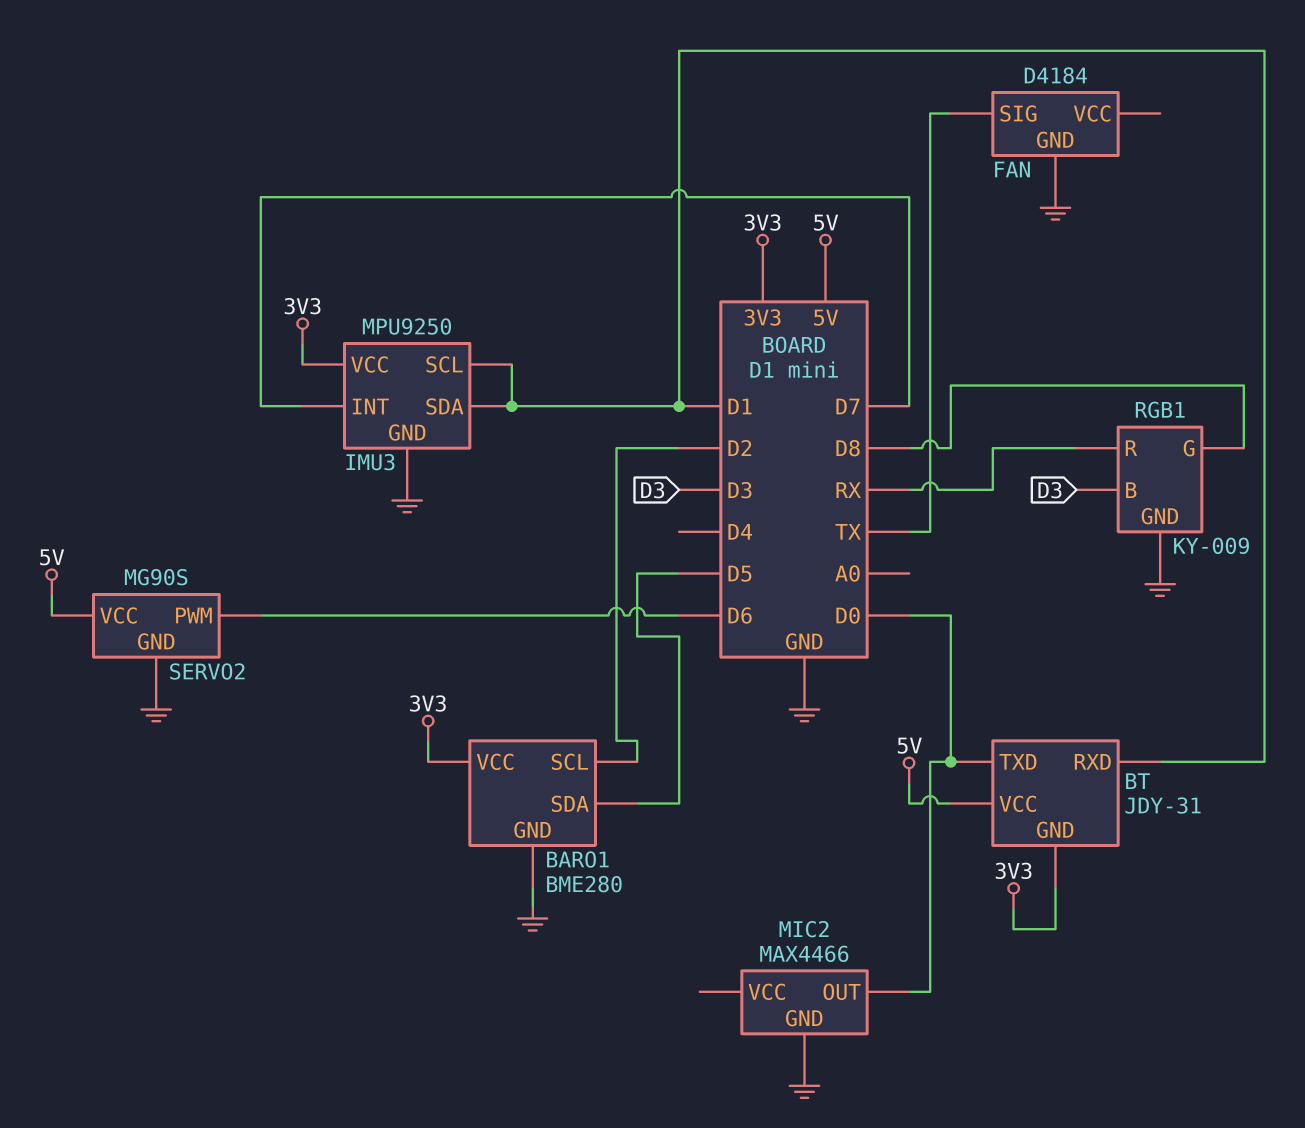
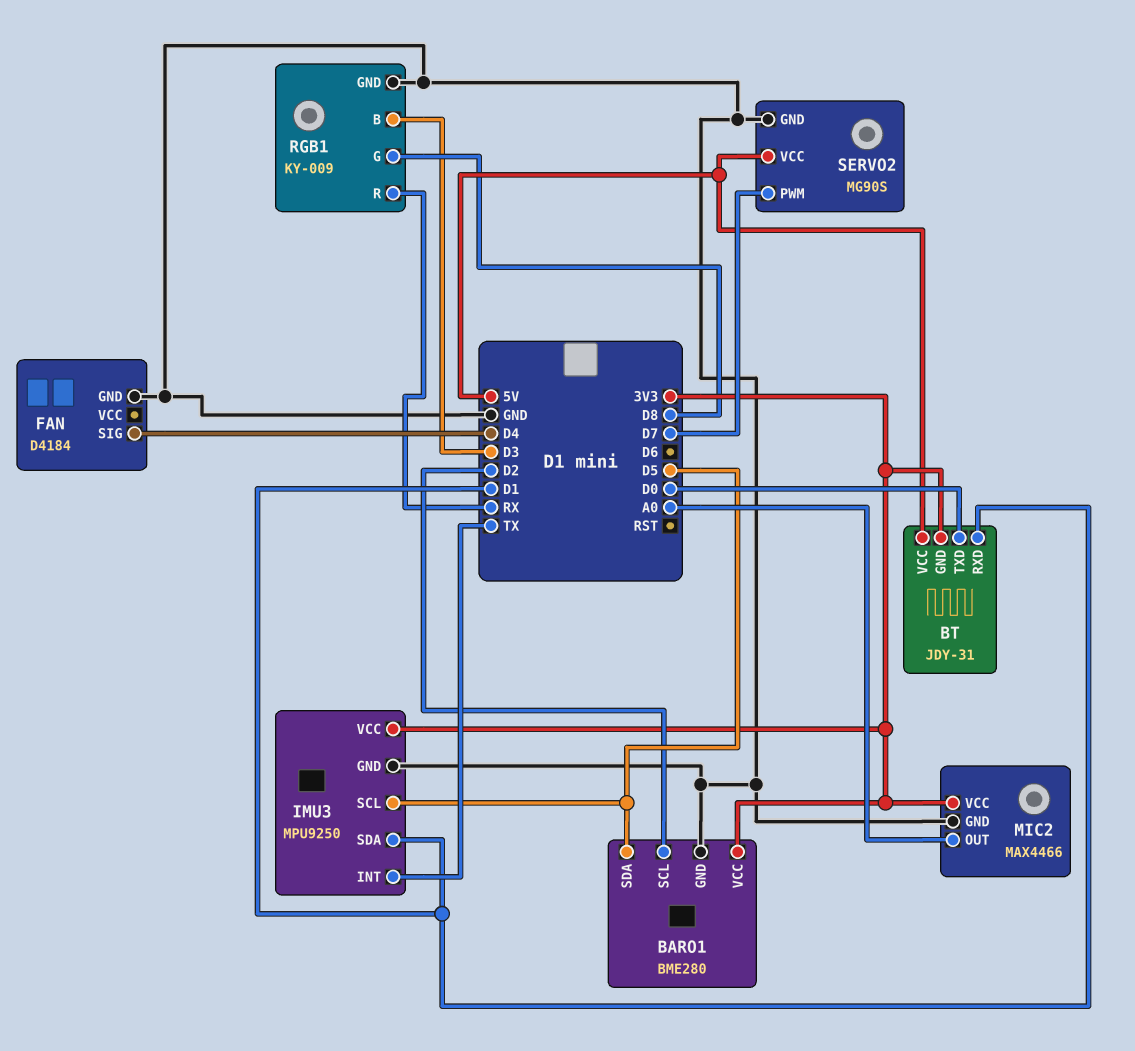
FAN pin SIG: TX -> D4
IMU3 pin INT: D7 -> TX
IMU3 pin SCL: D1 -> D5
MIC2 pin OUT: D0 -> A0
MIC2 pin VCC: none -> 3V3
SERVO2 pin PWM: D6 -> D7

